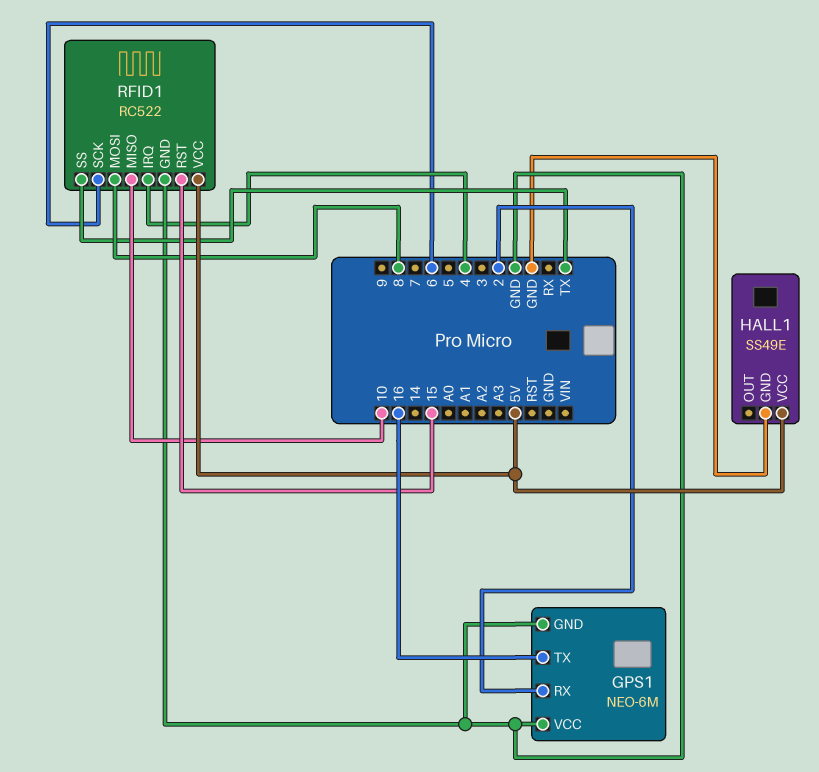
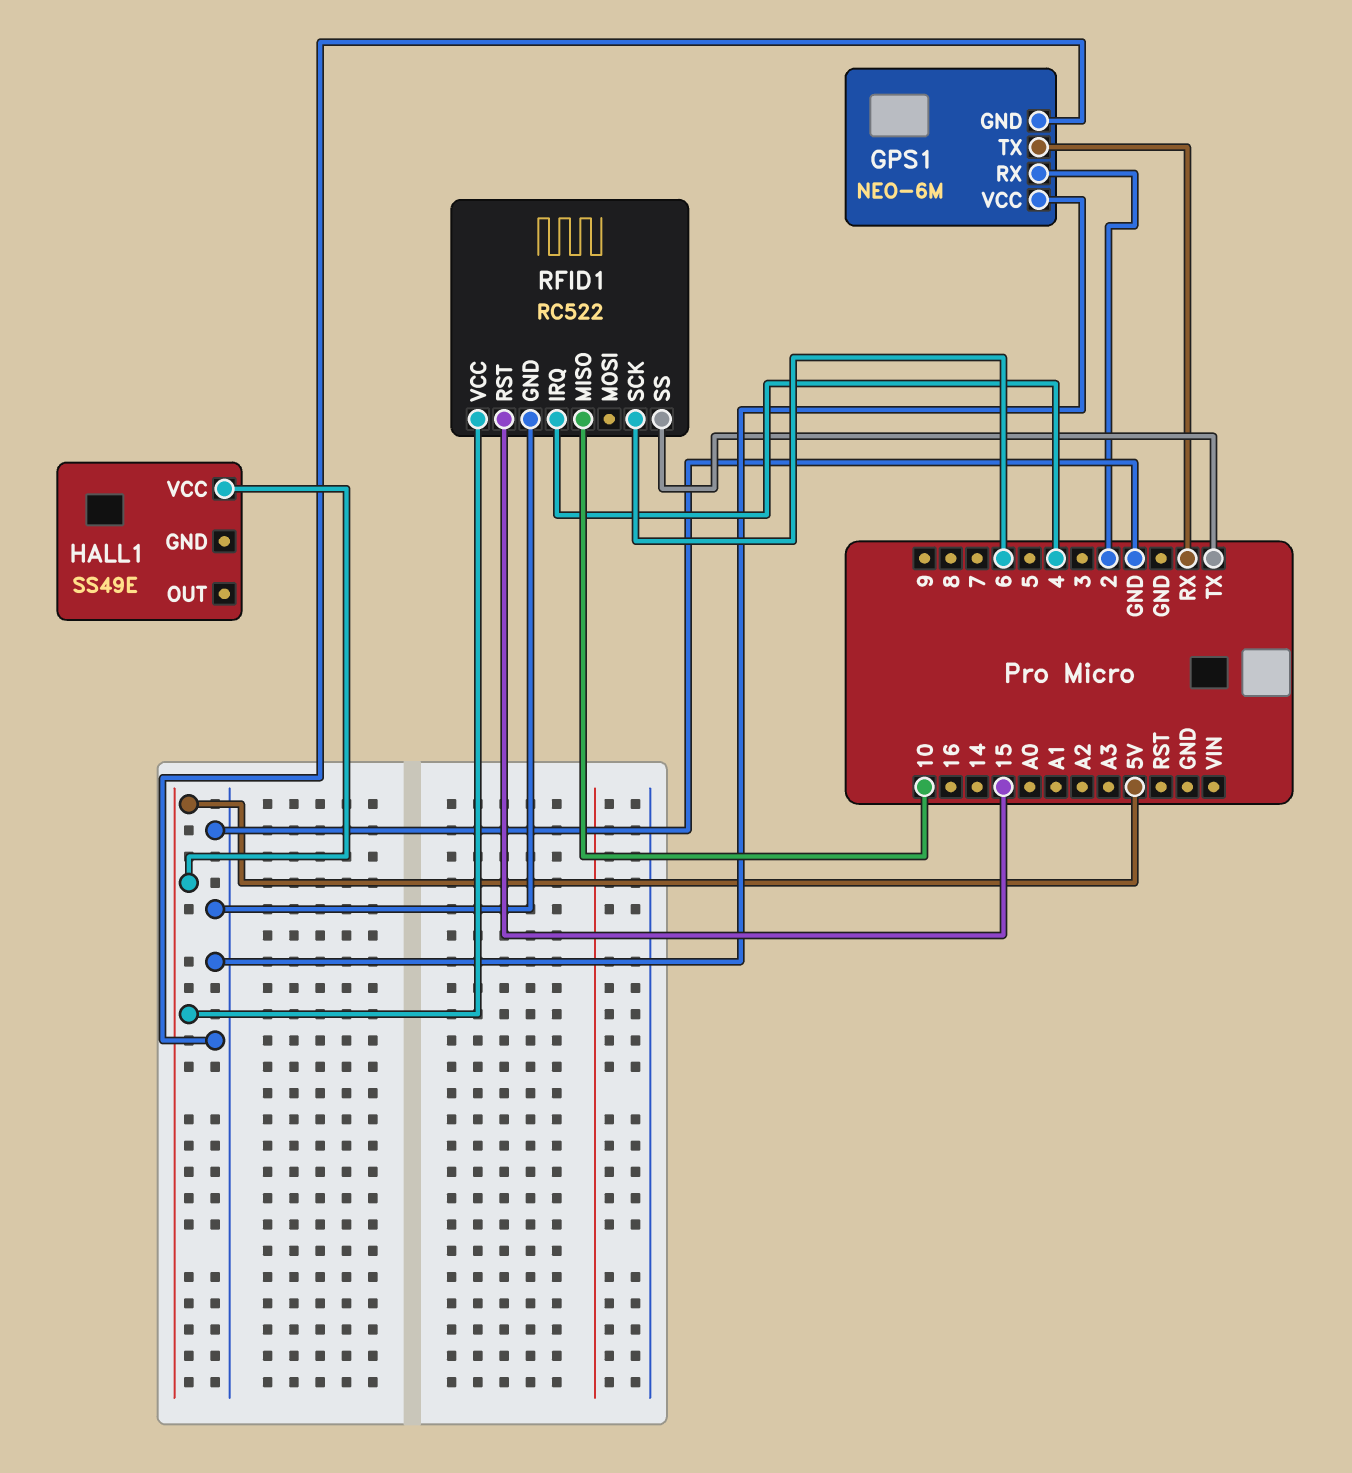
GPS1 pin TX: 16 -> RX
HALL1 pin GND: GND -> none
RFID1 pin MOSI: 8 -> none

